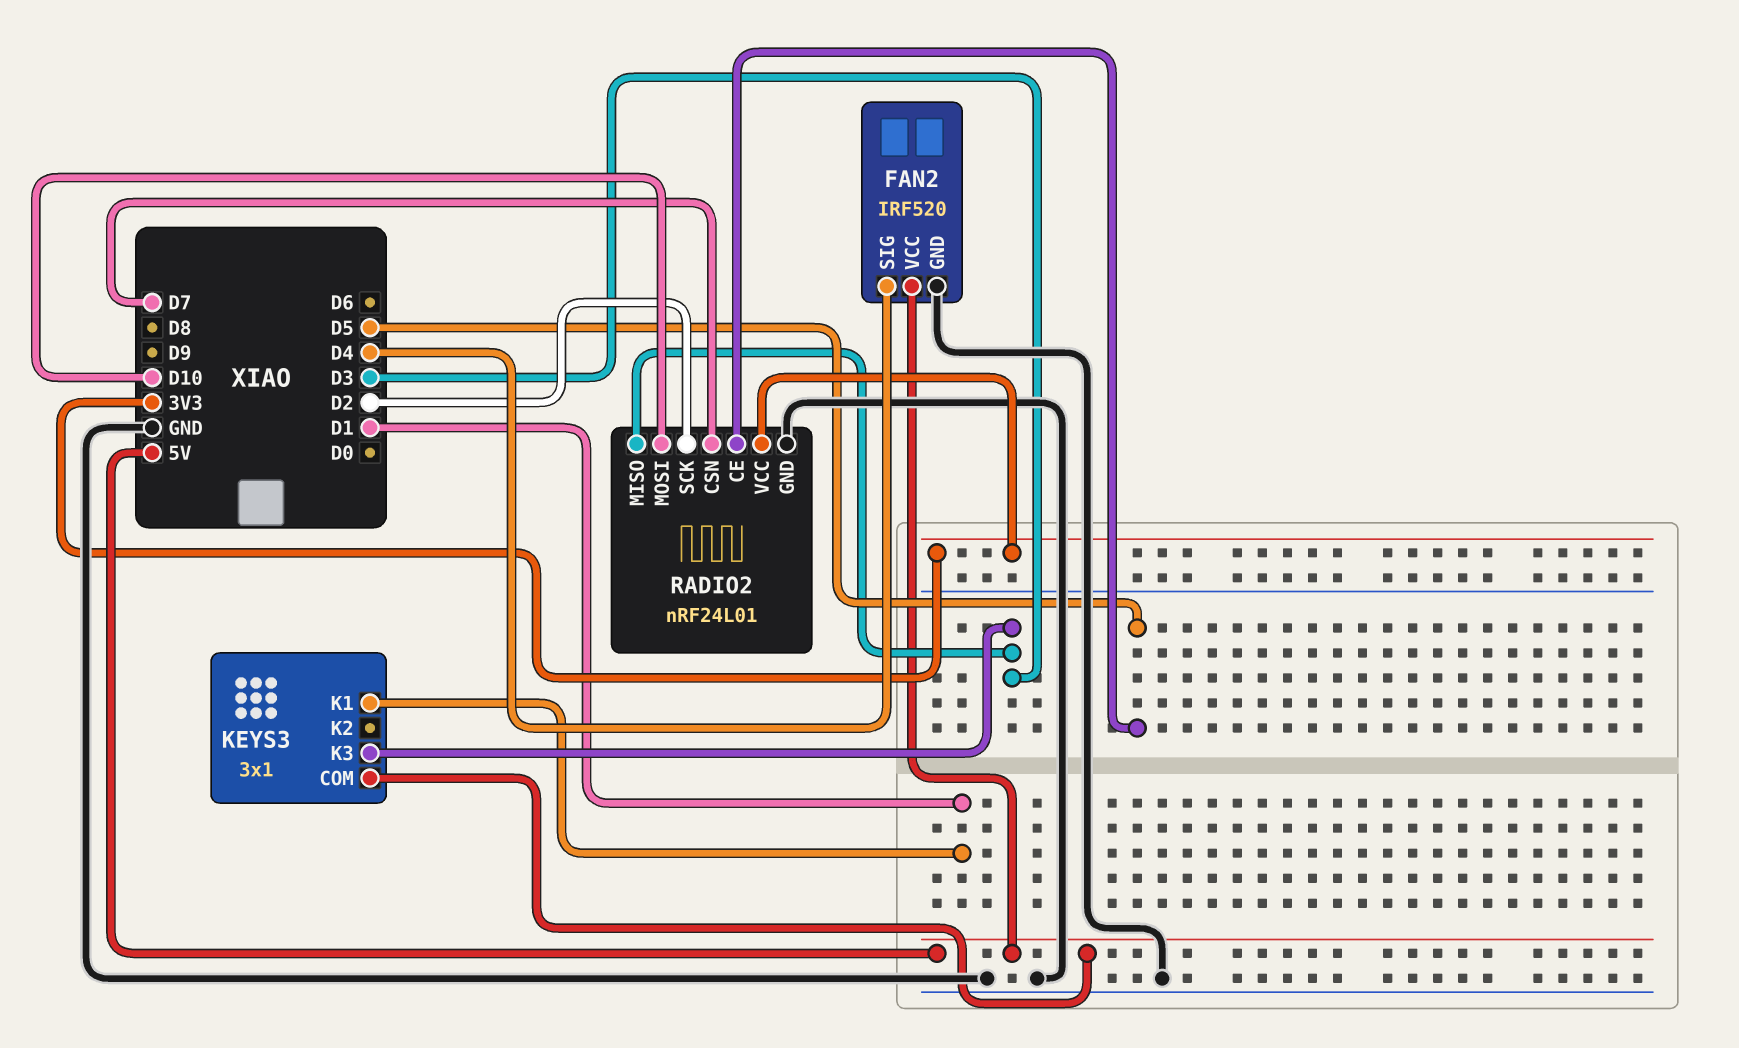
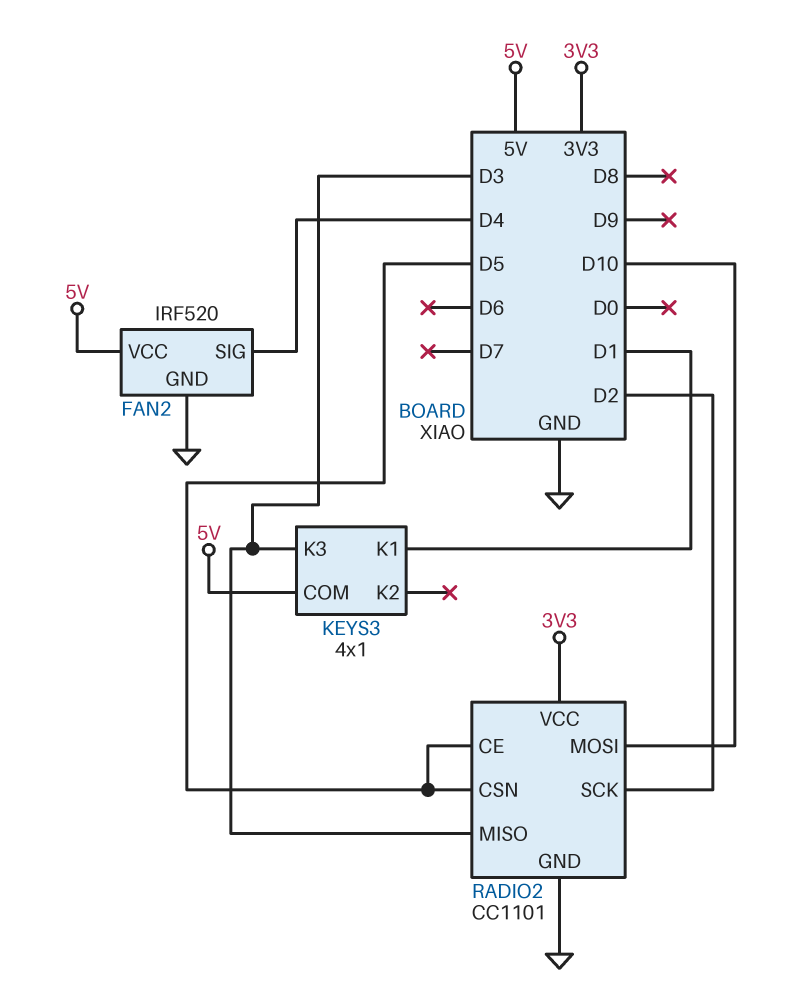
KEYS3: 3x1 -> 4x1
RADIO2: nRF24L01 -> CC1101
RADIO2 pin CSN: D7 -> D5

